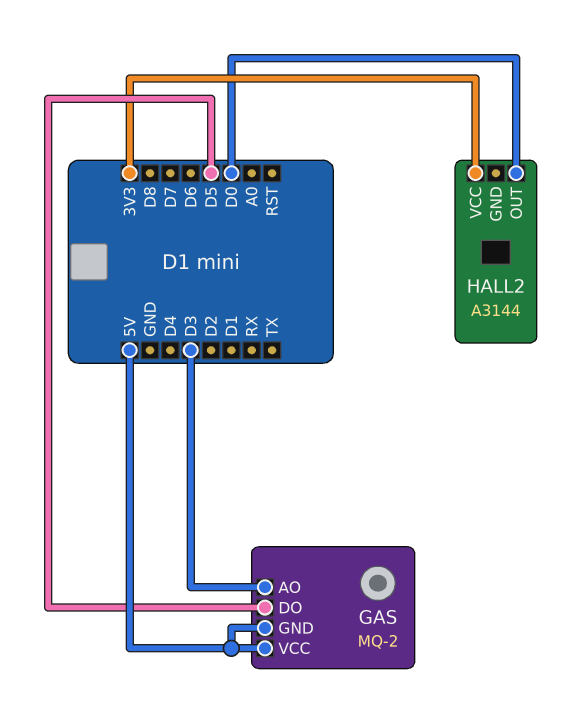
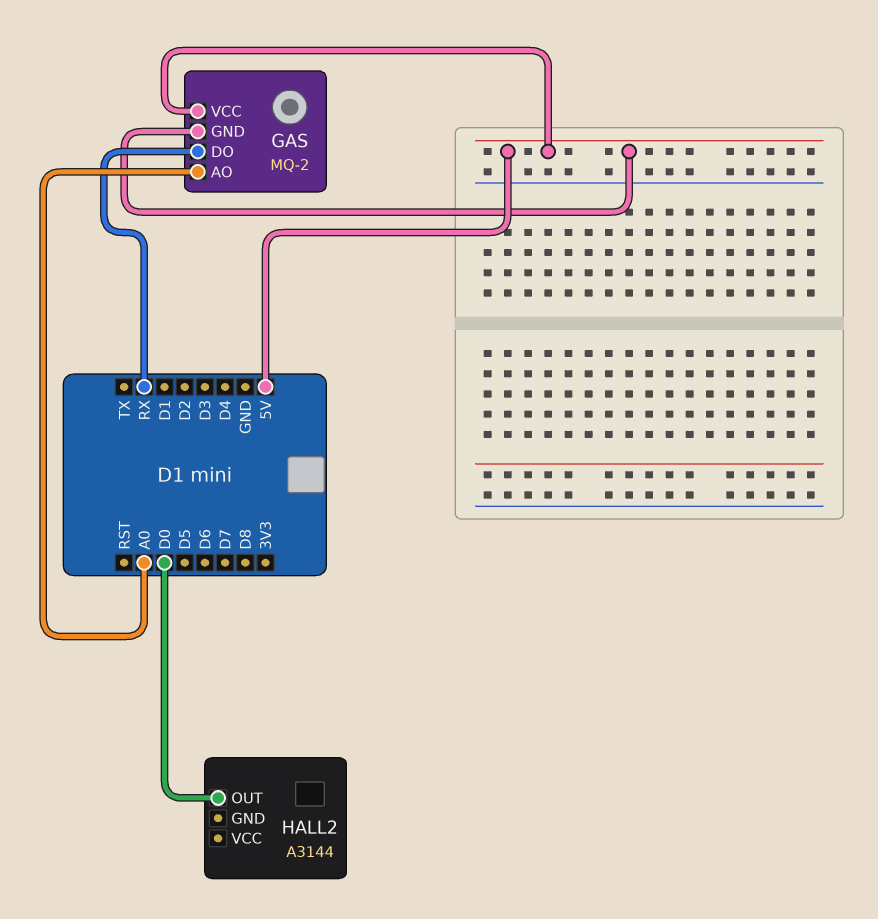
GAS pin AO: D3 -> A0
GAS pin DO: D5 -> RX
HALL2 pin VCC: 3V3 -> none

